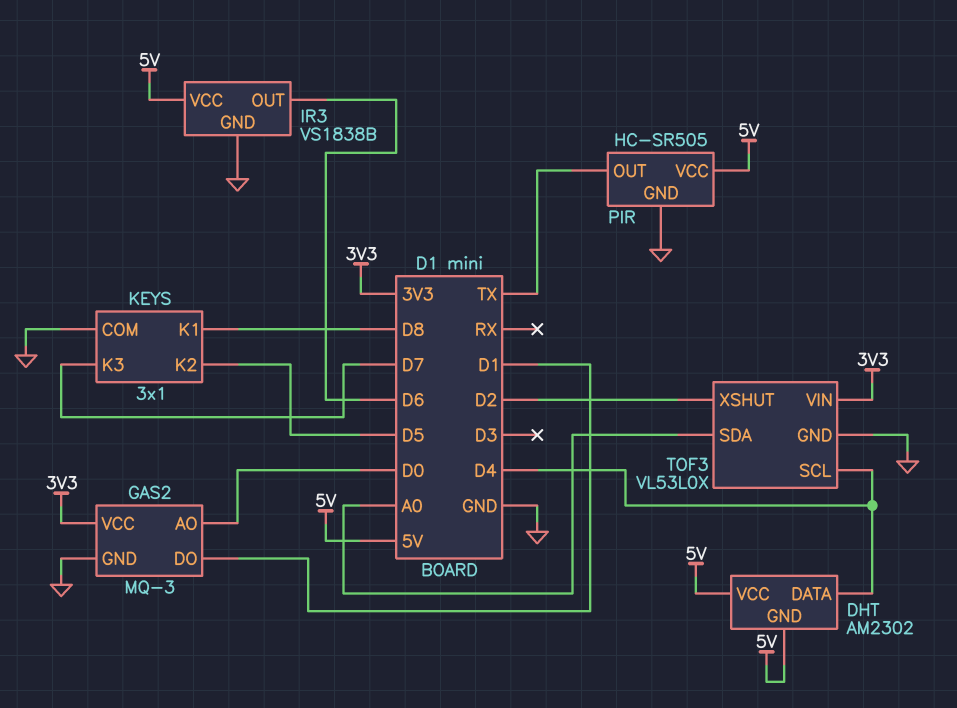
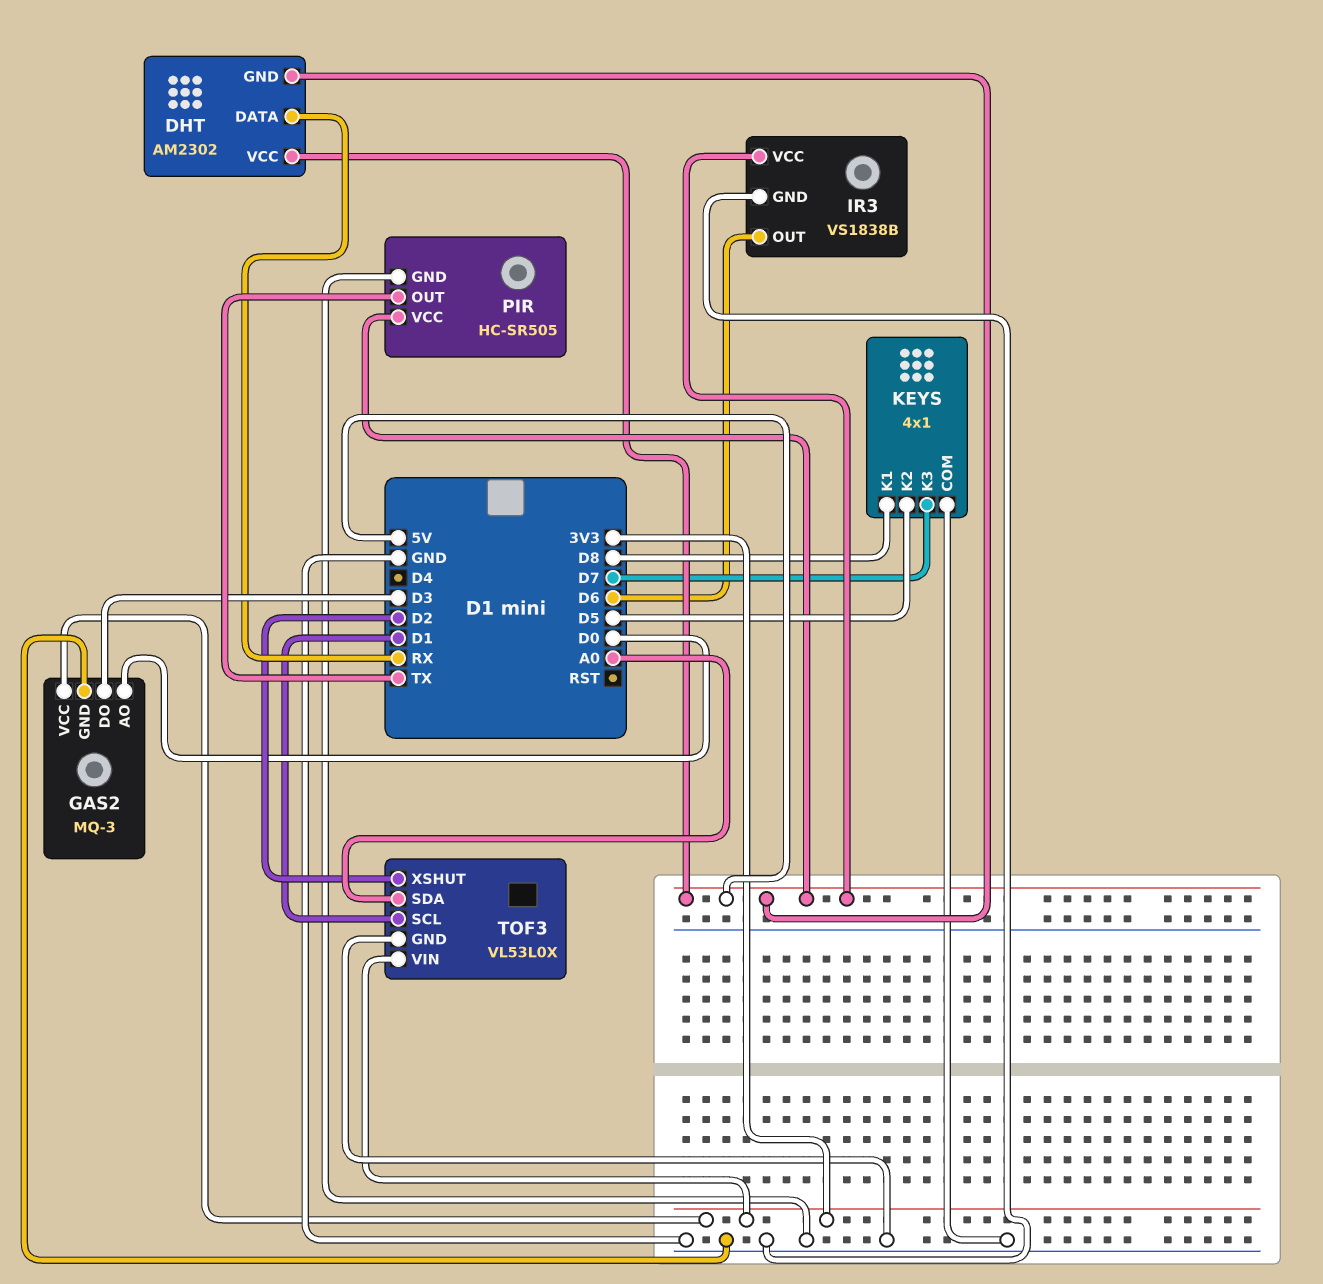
DHT pin DATA: D4 -> RX
GAS2 pin DO: D1 -> D3
KEYS: 3x1 -> 4x1
TOF3 pin SCL: D4 -> D1

